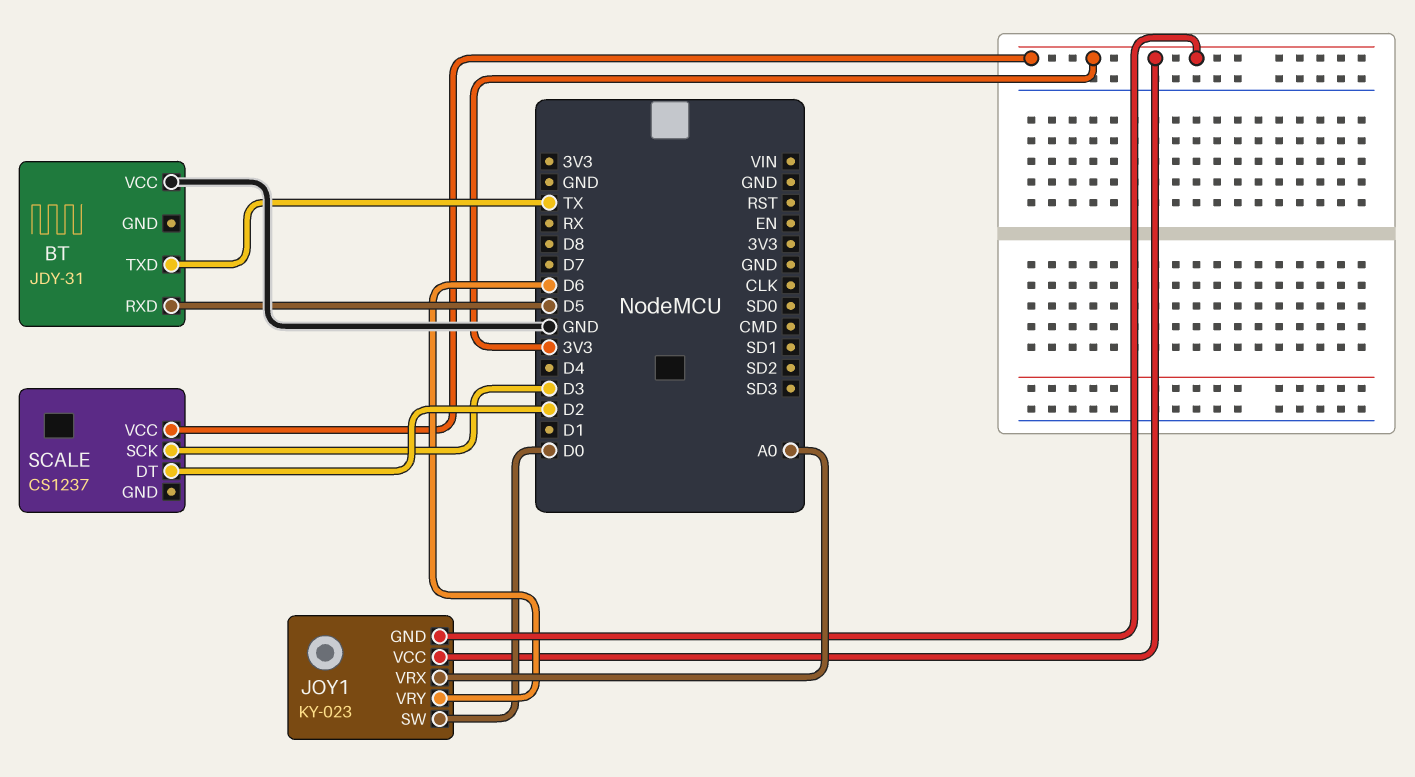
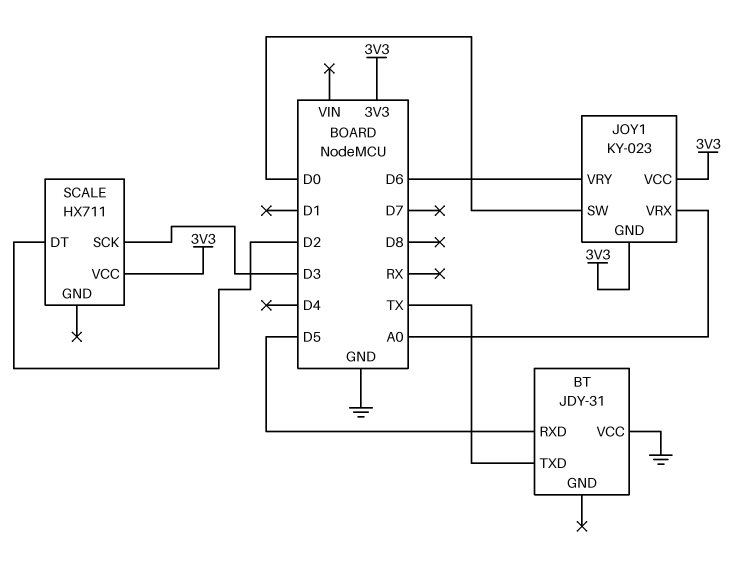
SCALE: CS1237 -> HX711

